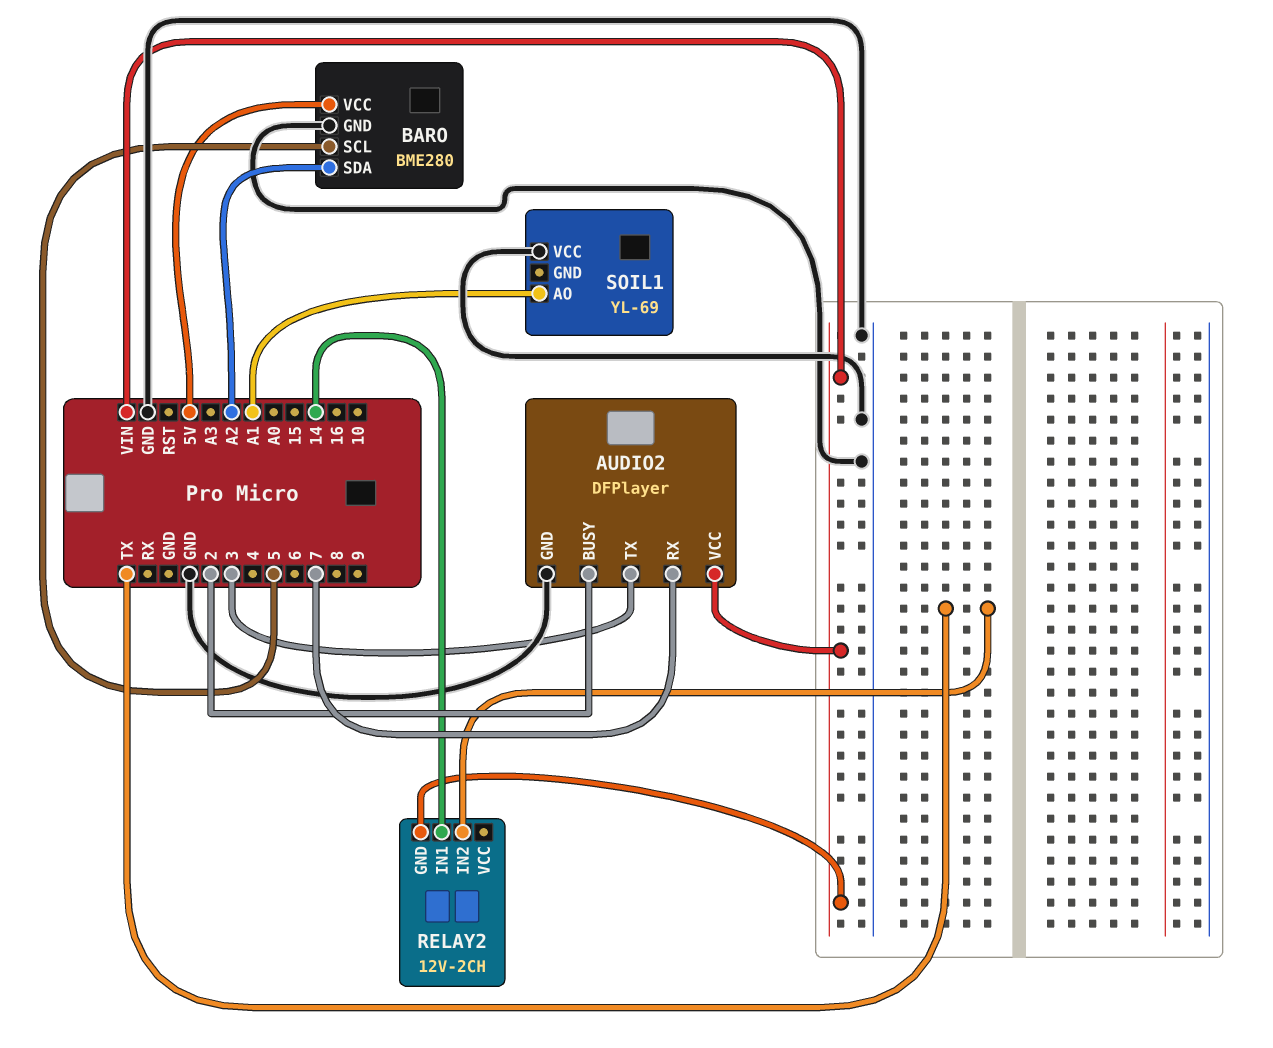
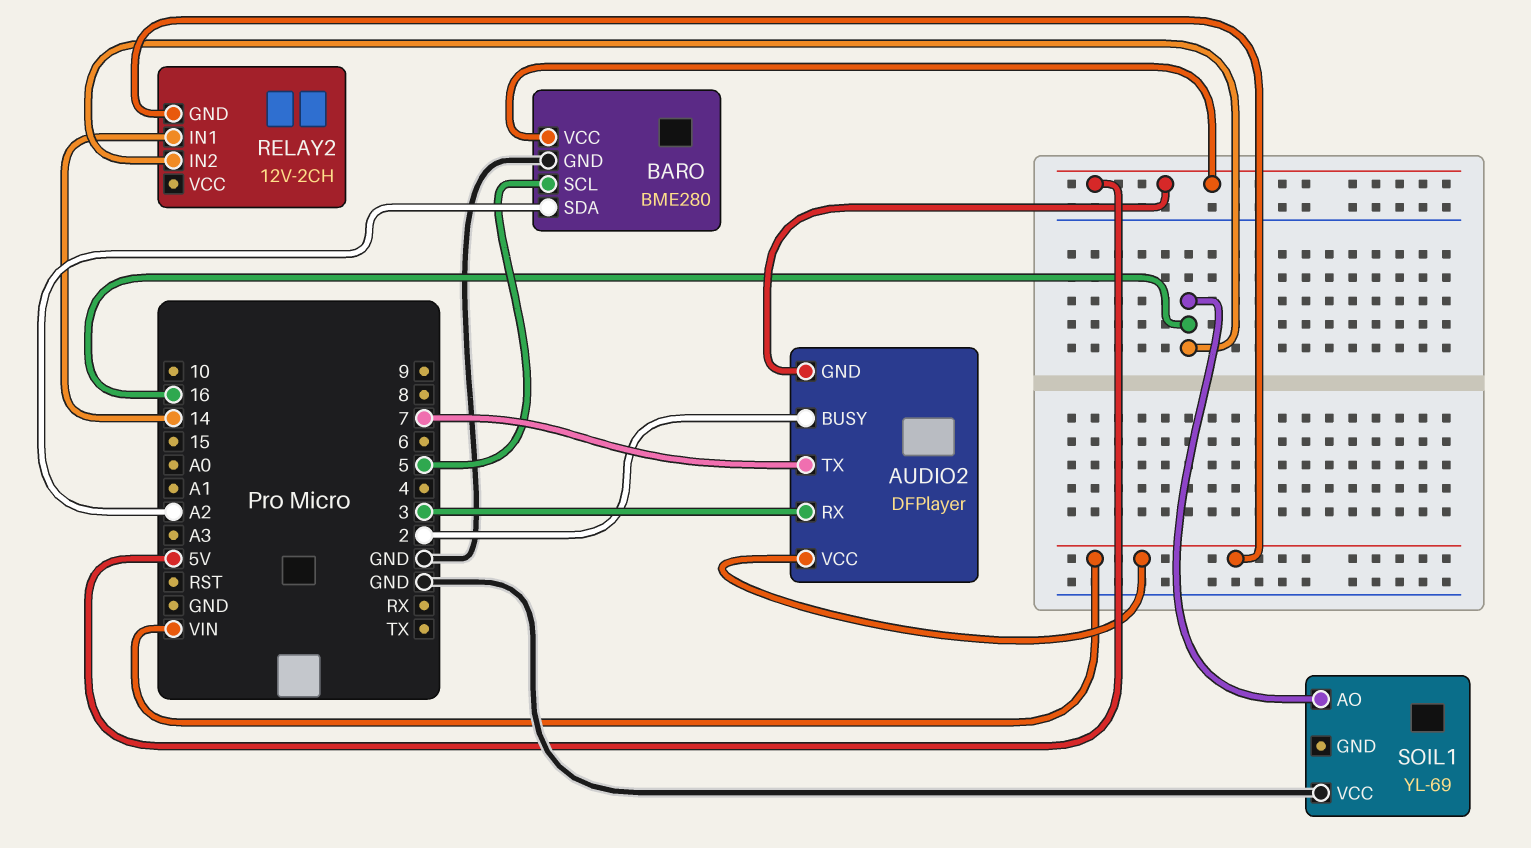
AUDIO2 pin GND: GND -> 5V
AUDIO2 pin RX: 7 -> 3
AUDIO2 pin TX: 3 -> 7
RELAY2 pin IN2: TX -> 16
SOIL1 pin AO: A1 -> 16

